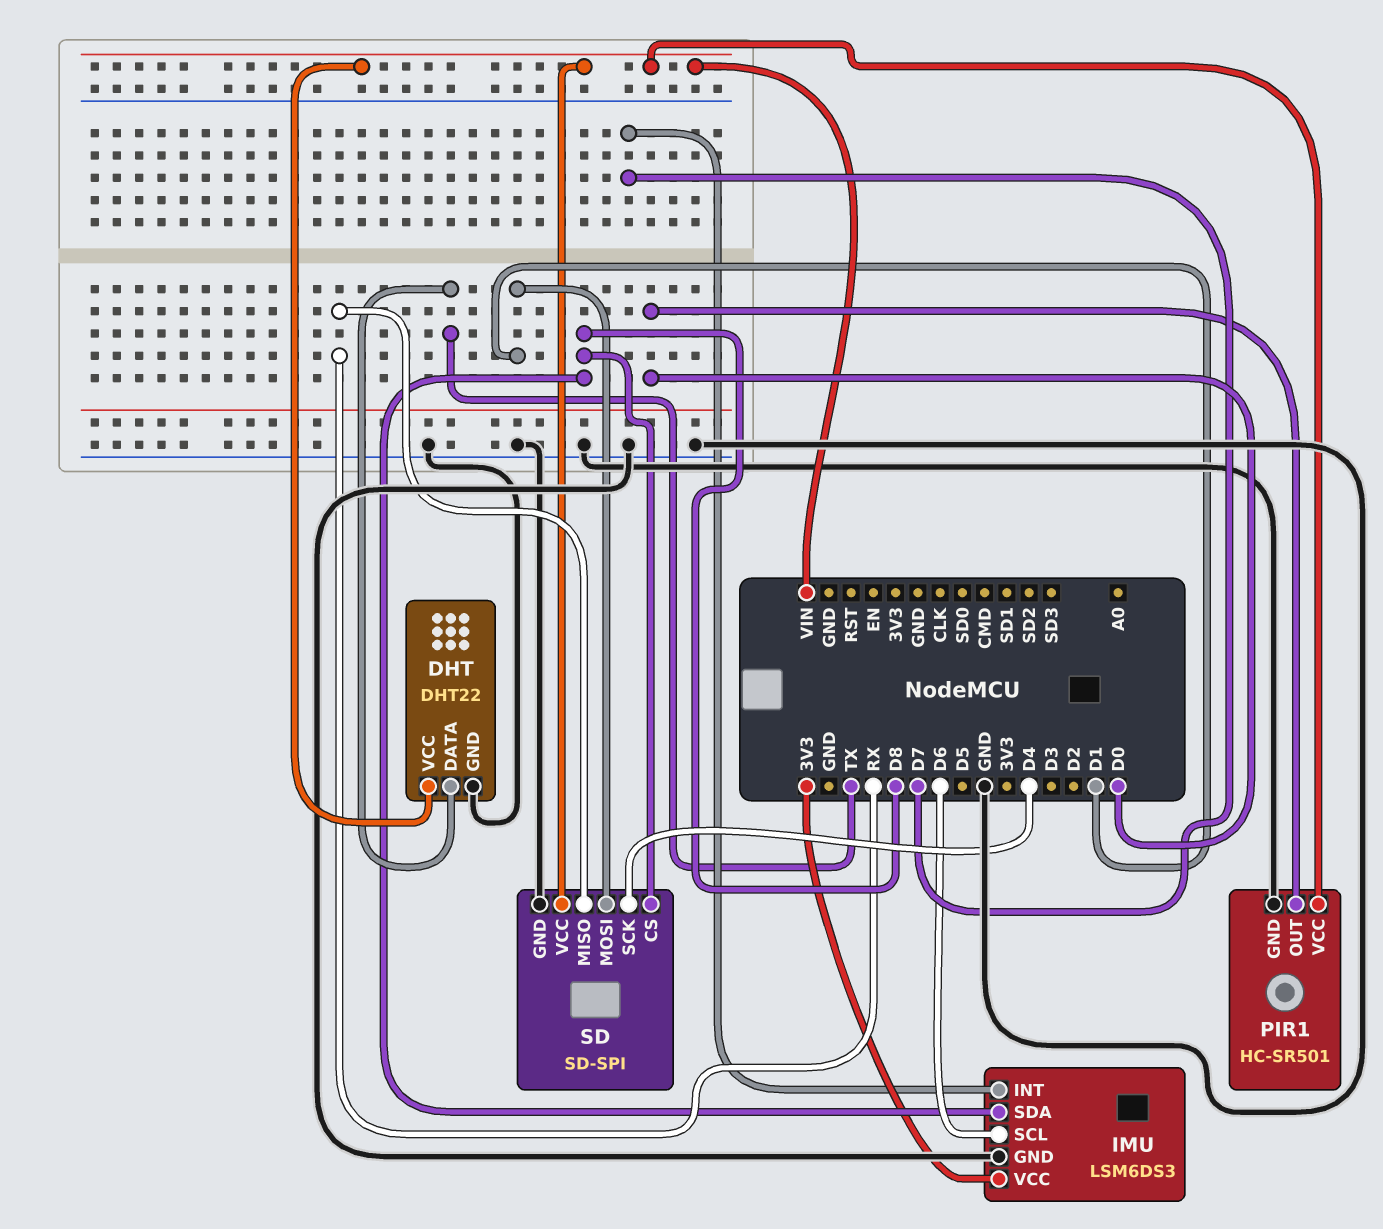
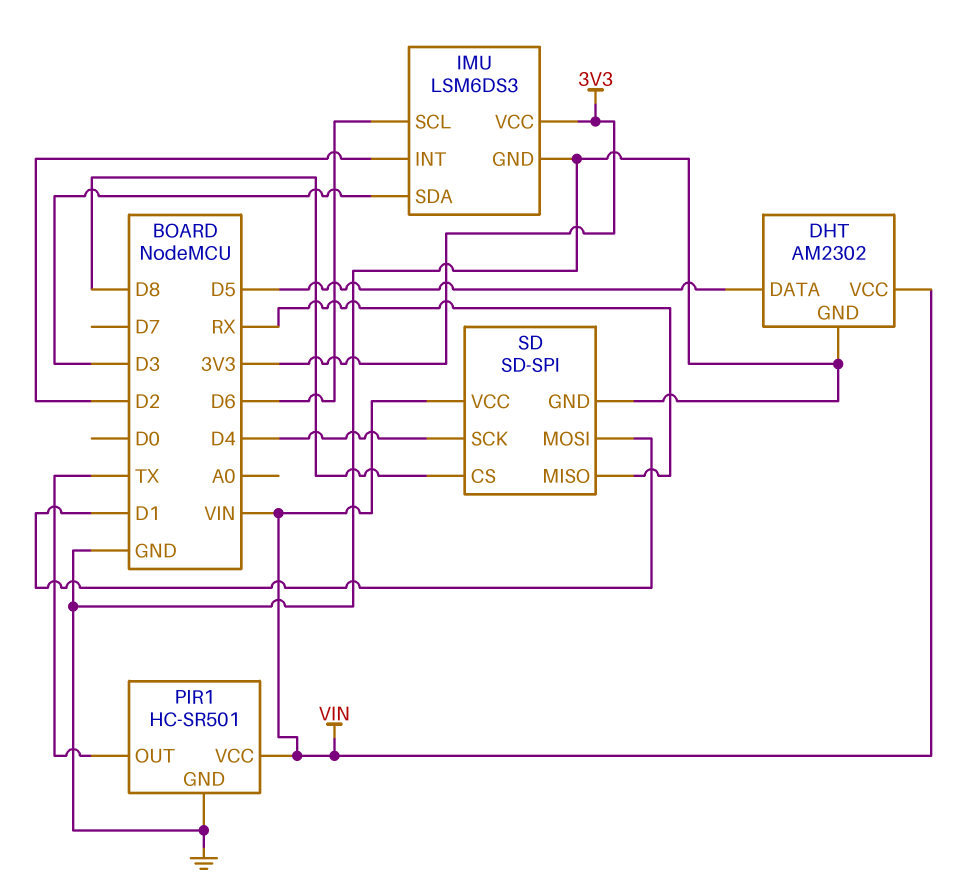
DHT: DHT22 -> AM2302
DHT pin DATA: TX -> D5
IMU pin INT: D7 -> D2
IMU pin SDA: D8 -> D3
PIR1 pin OUT: D0 -> TX

